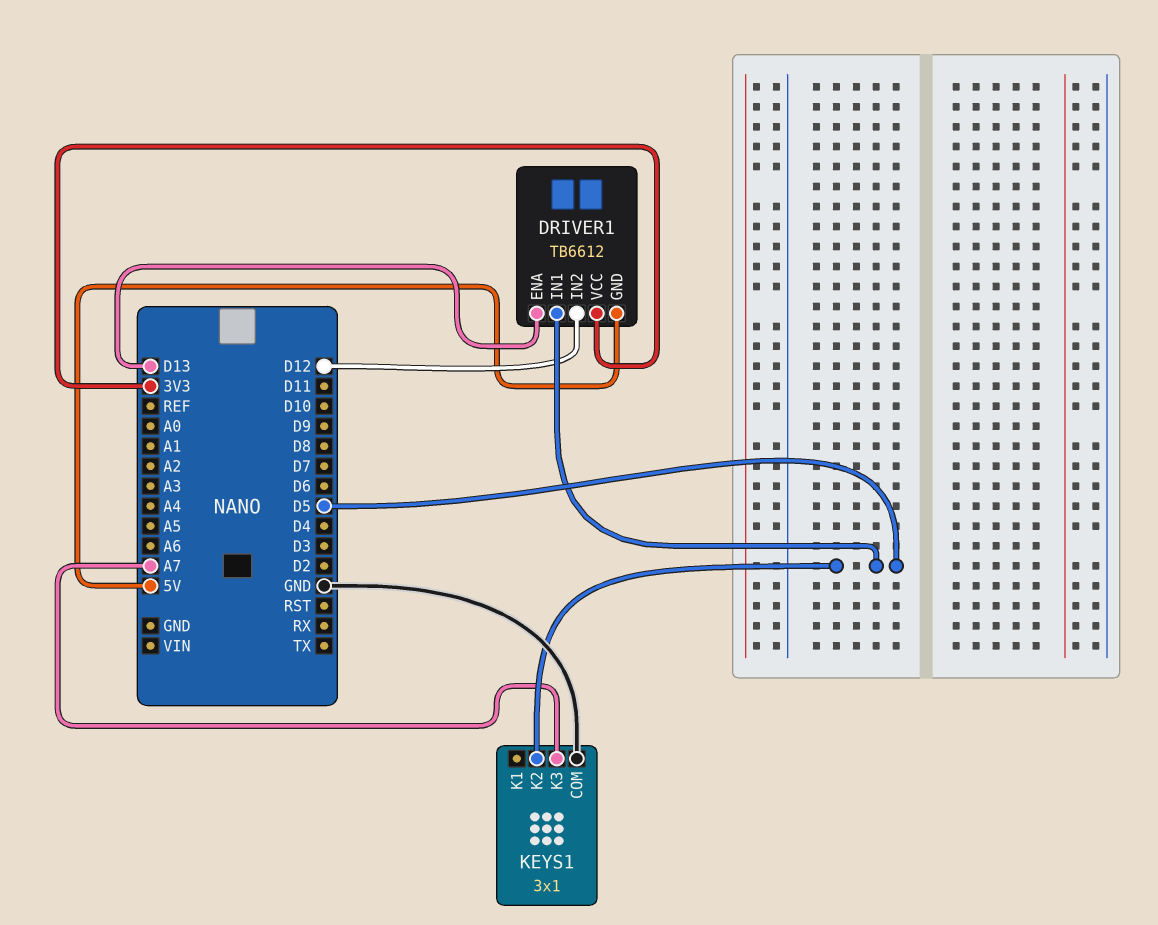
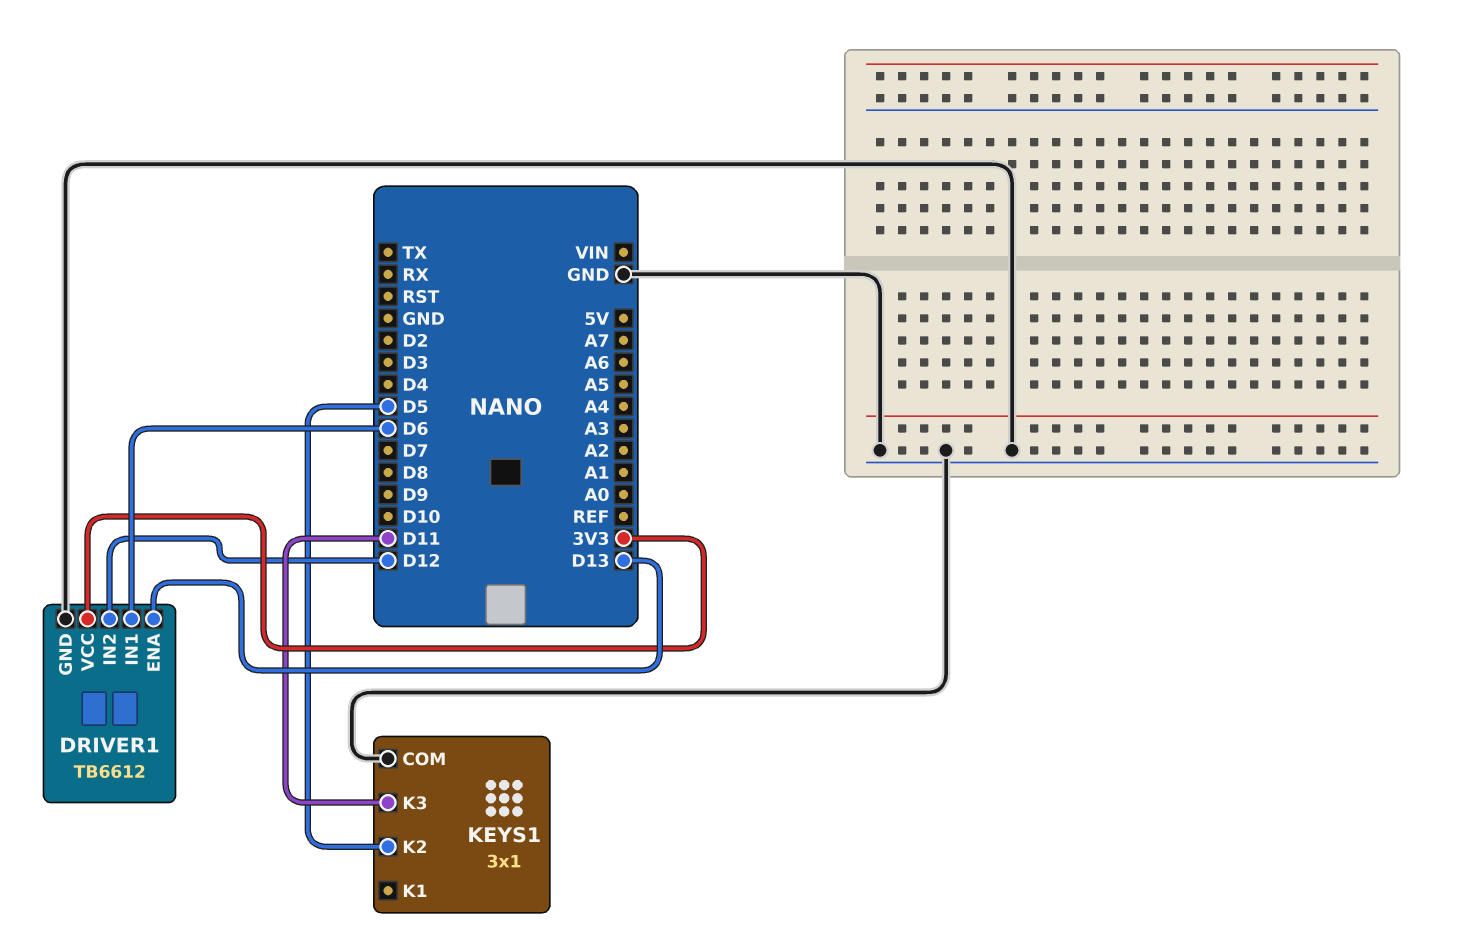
DRIVER1 pin GND: 5V -> GND
DRIVER1 pin IN1: D5 -> D6
KEYS1 pin K3: A7 -> D11

